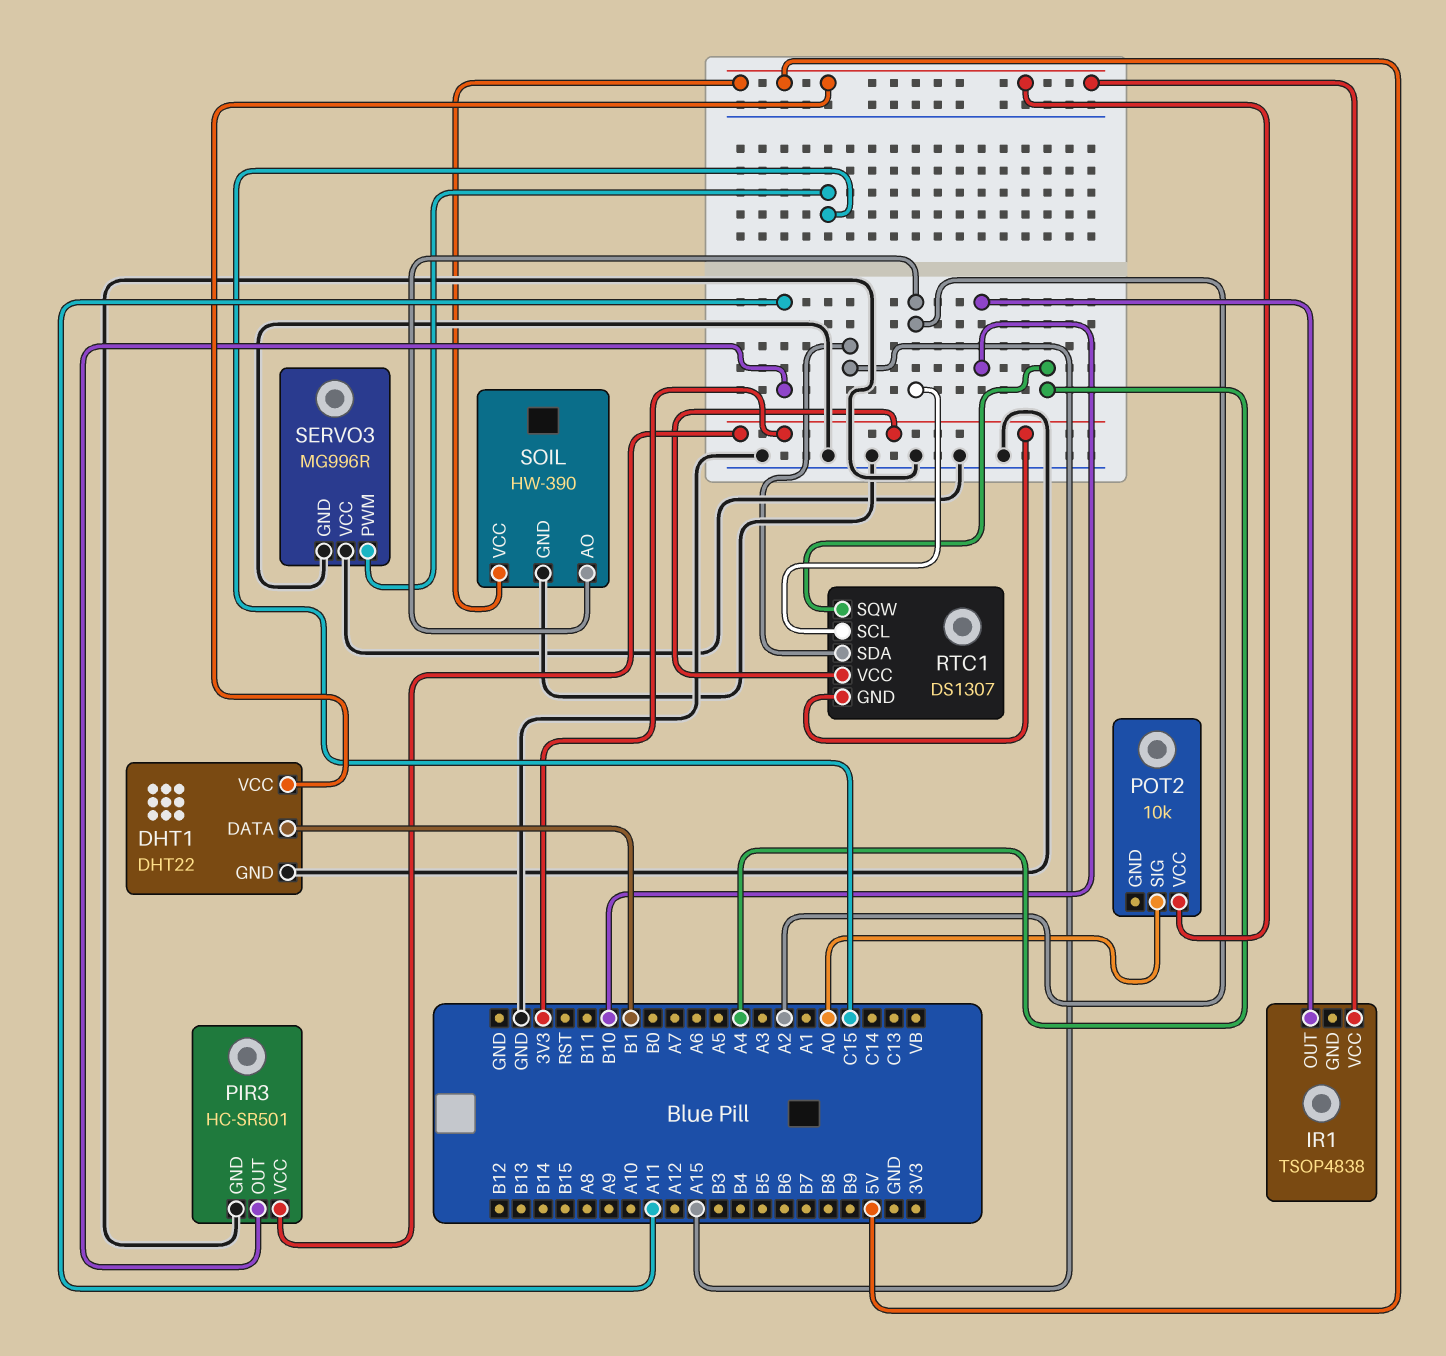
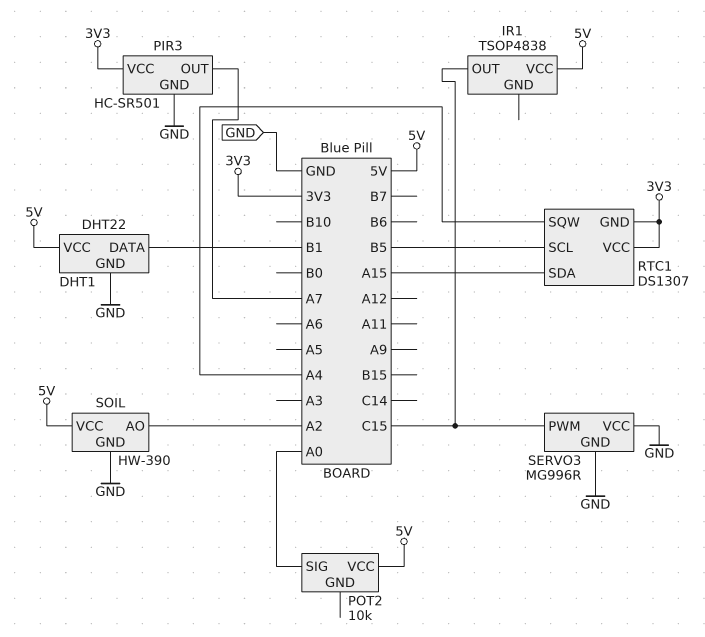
IR1 pin OUT: B10 -> C15
PIR3 pin OUT: A11 -> A7
RTC1 pin SCL: A2 -> B5

